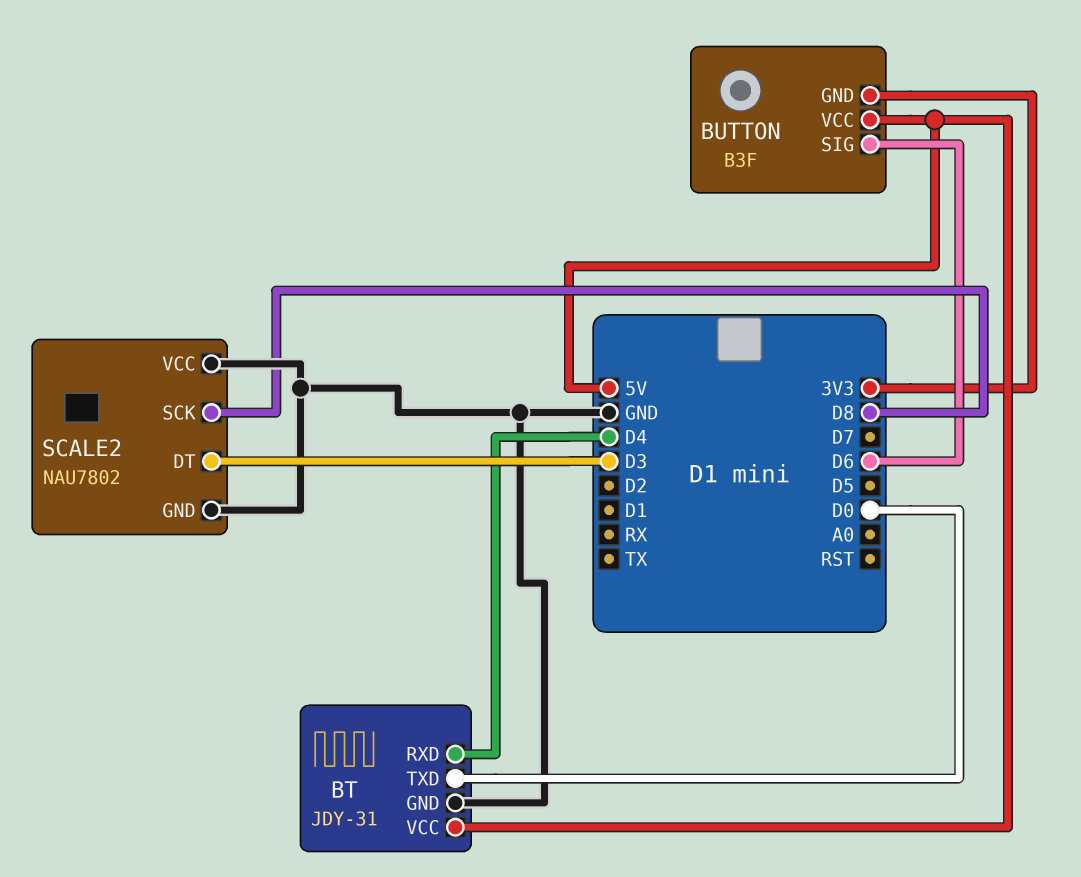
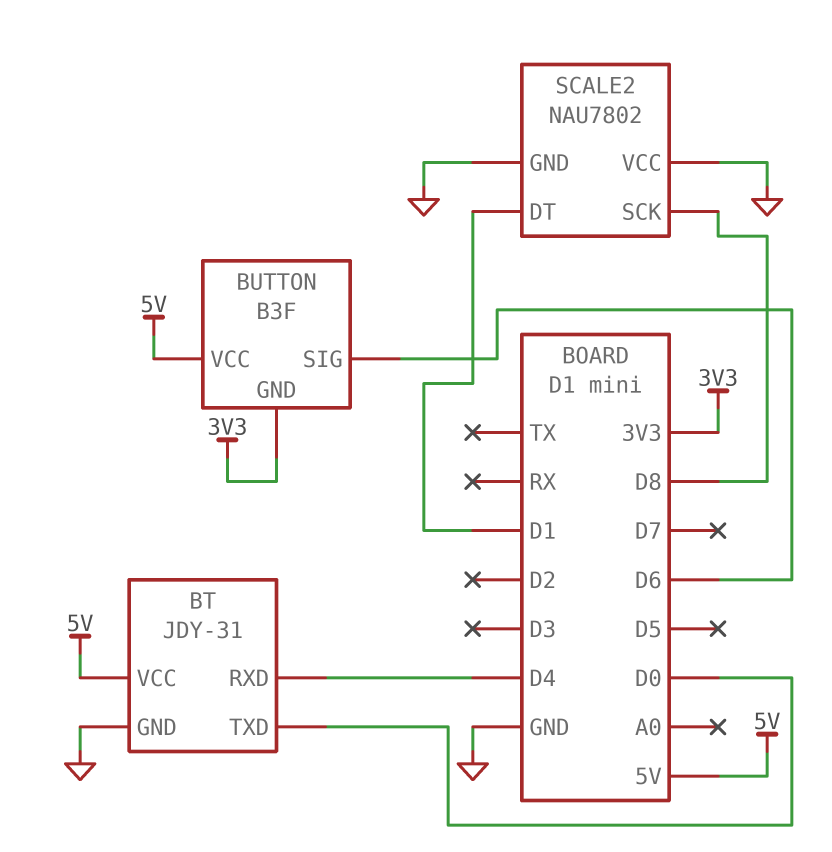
SCALE2 pin DT: D3 -> D1

